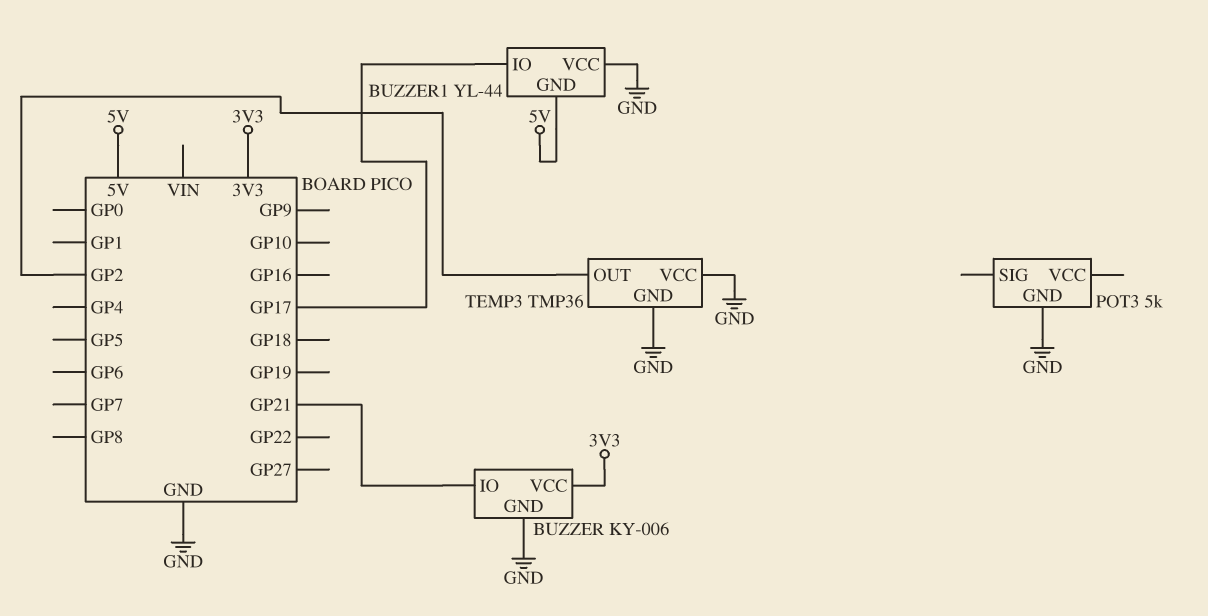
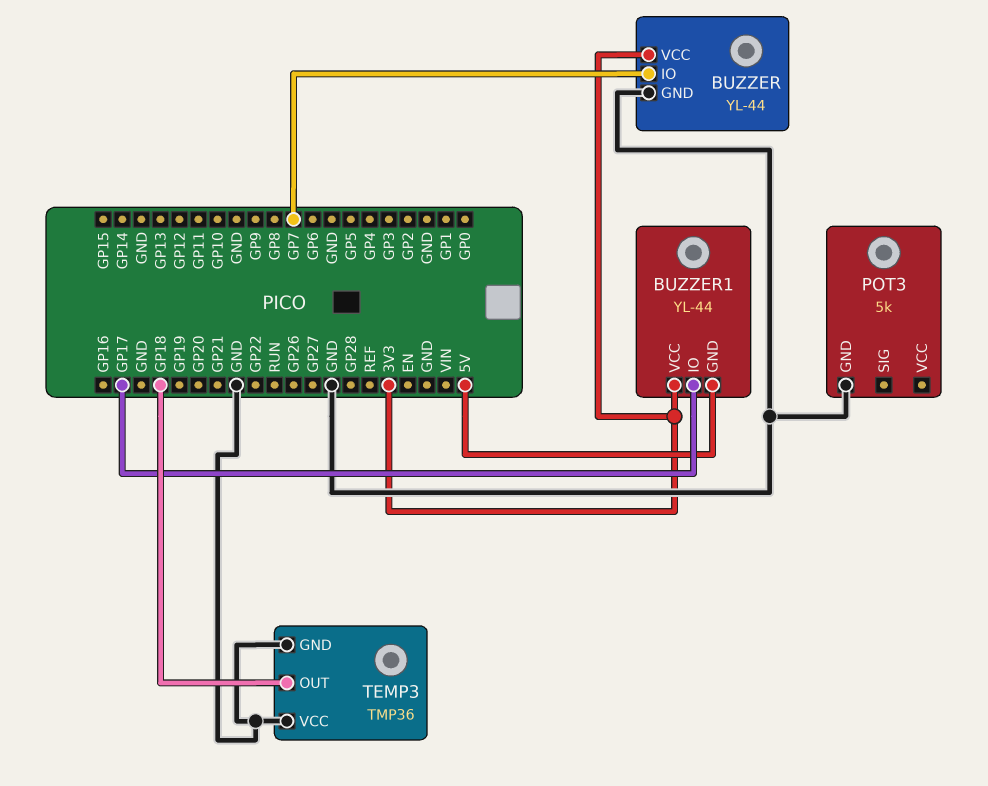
BUZZER: KY-006 -> YL-44
BUZZER pin IO: GP21 -> GP7
BUZZER1 pin VCC: GND -> 3V3
TEMP3 pin OUT: GP2 -> GP18

